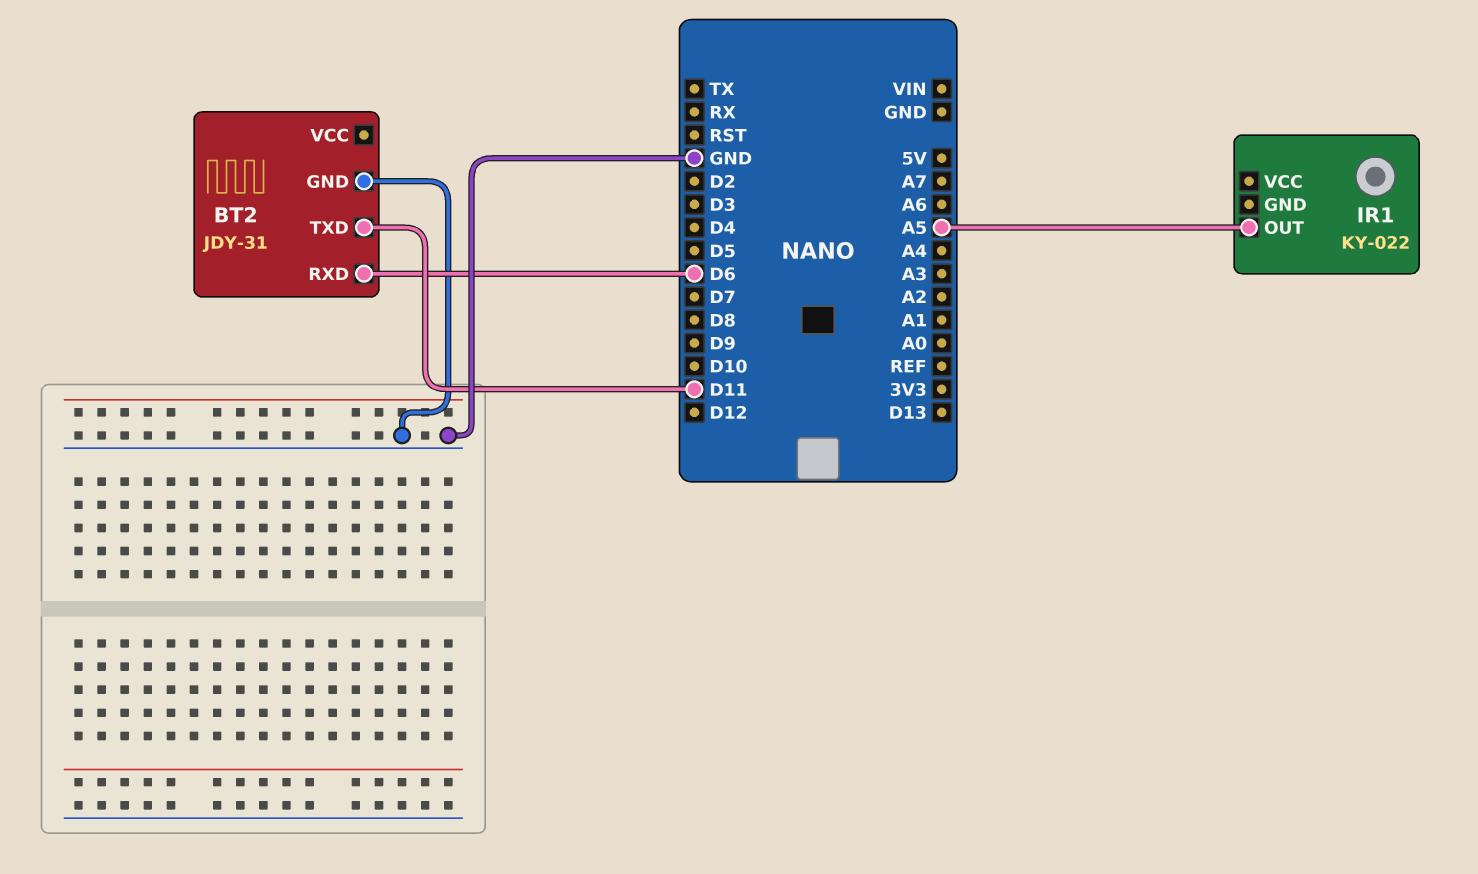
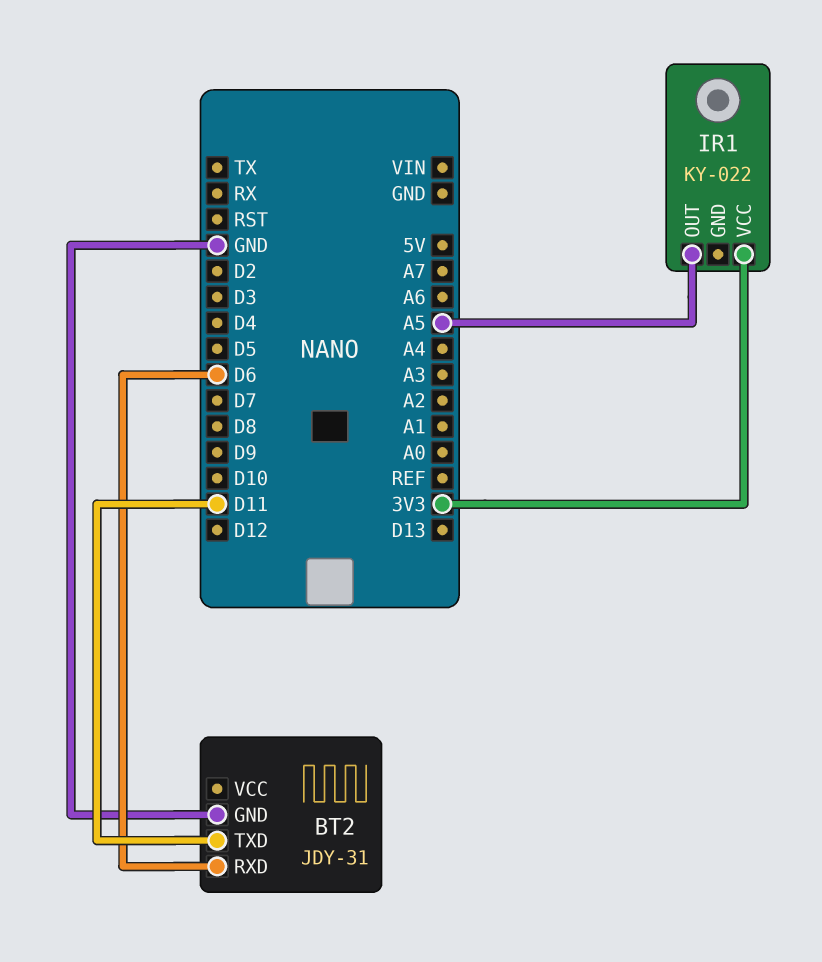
IR1 pin VCC: none -> 3V3

